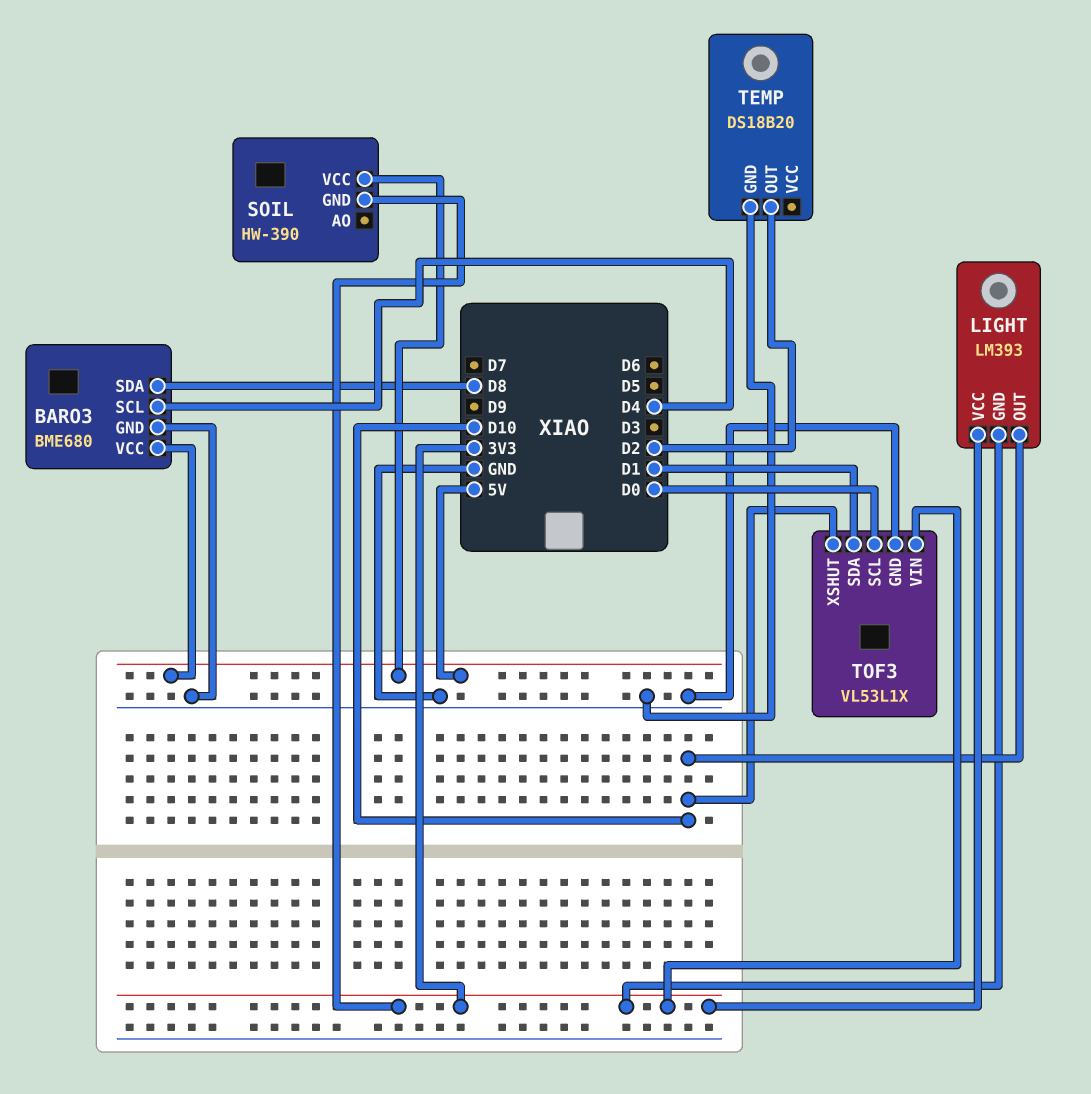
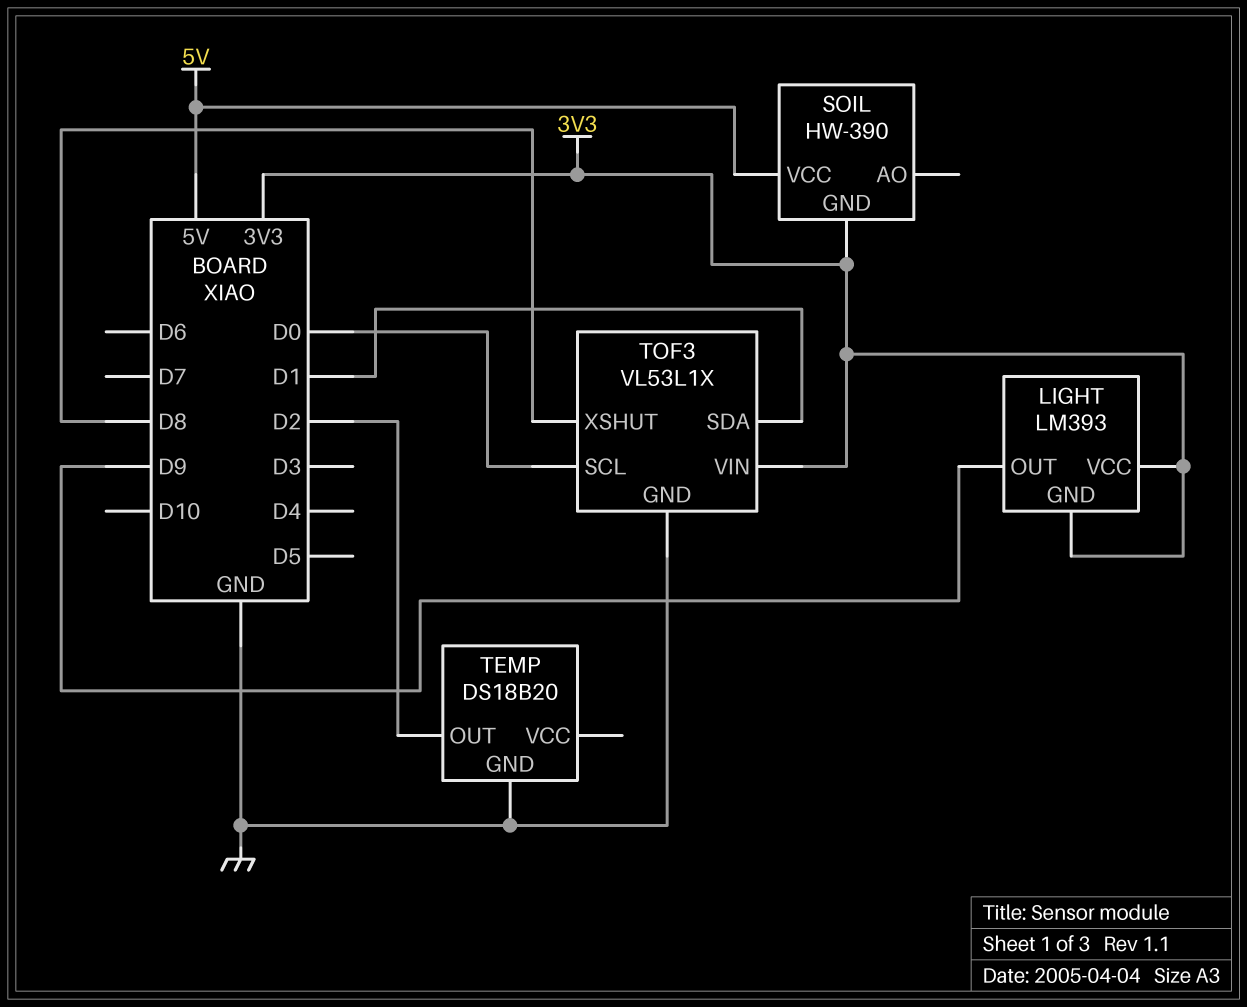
BARO3: BME680 -> none
BARO3 pin GND: GND -> none
BARO3 pin SCL: D4 -> none
BARO3 pin SDA: D8 -> none
BARO3 pin VCC: 5V -> none
LIGHT pin OUT: D10 -> D9
TOF3 pin XSHUT: D10 -> D8

